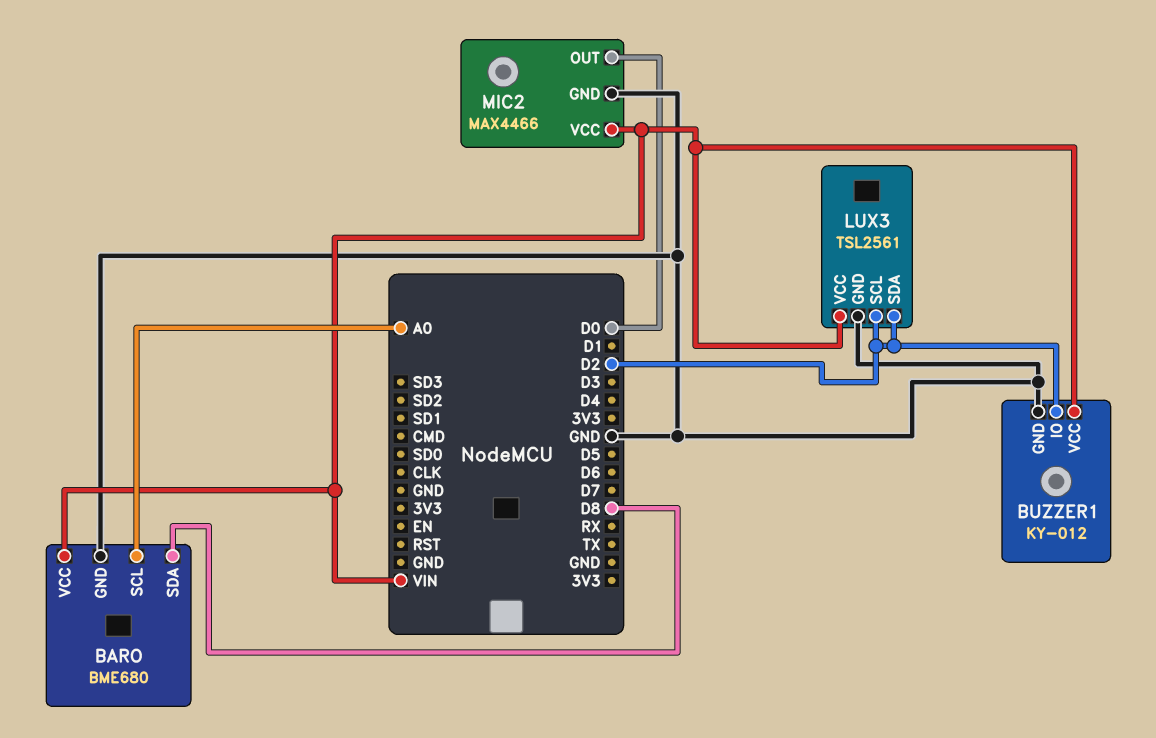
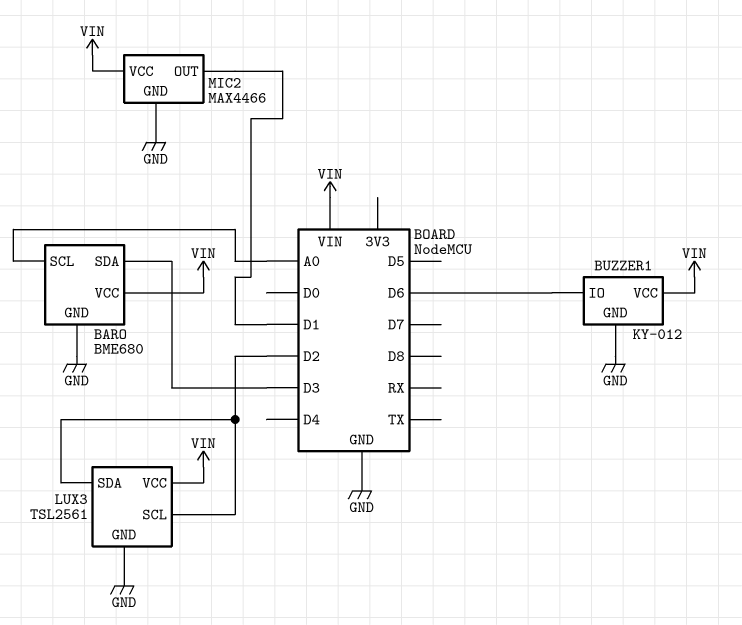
BARO pin SDA: D8 -> D3
BUZZER1 pin IO: D2 -> D6
MIC2 pin OUT: D0 -> D1

